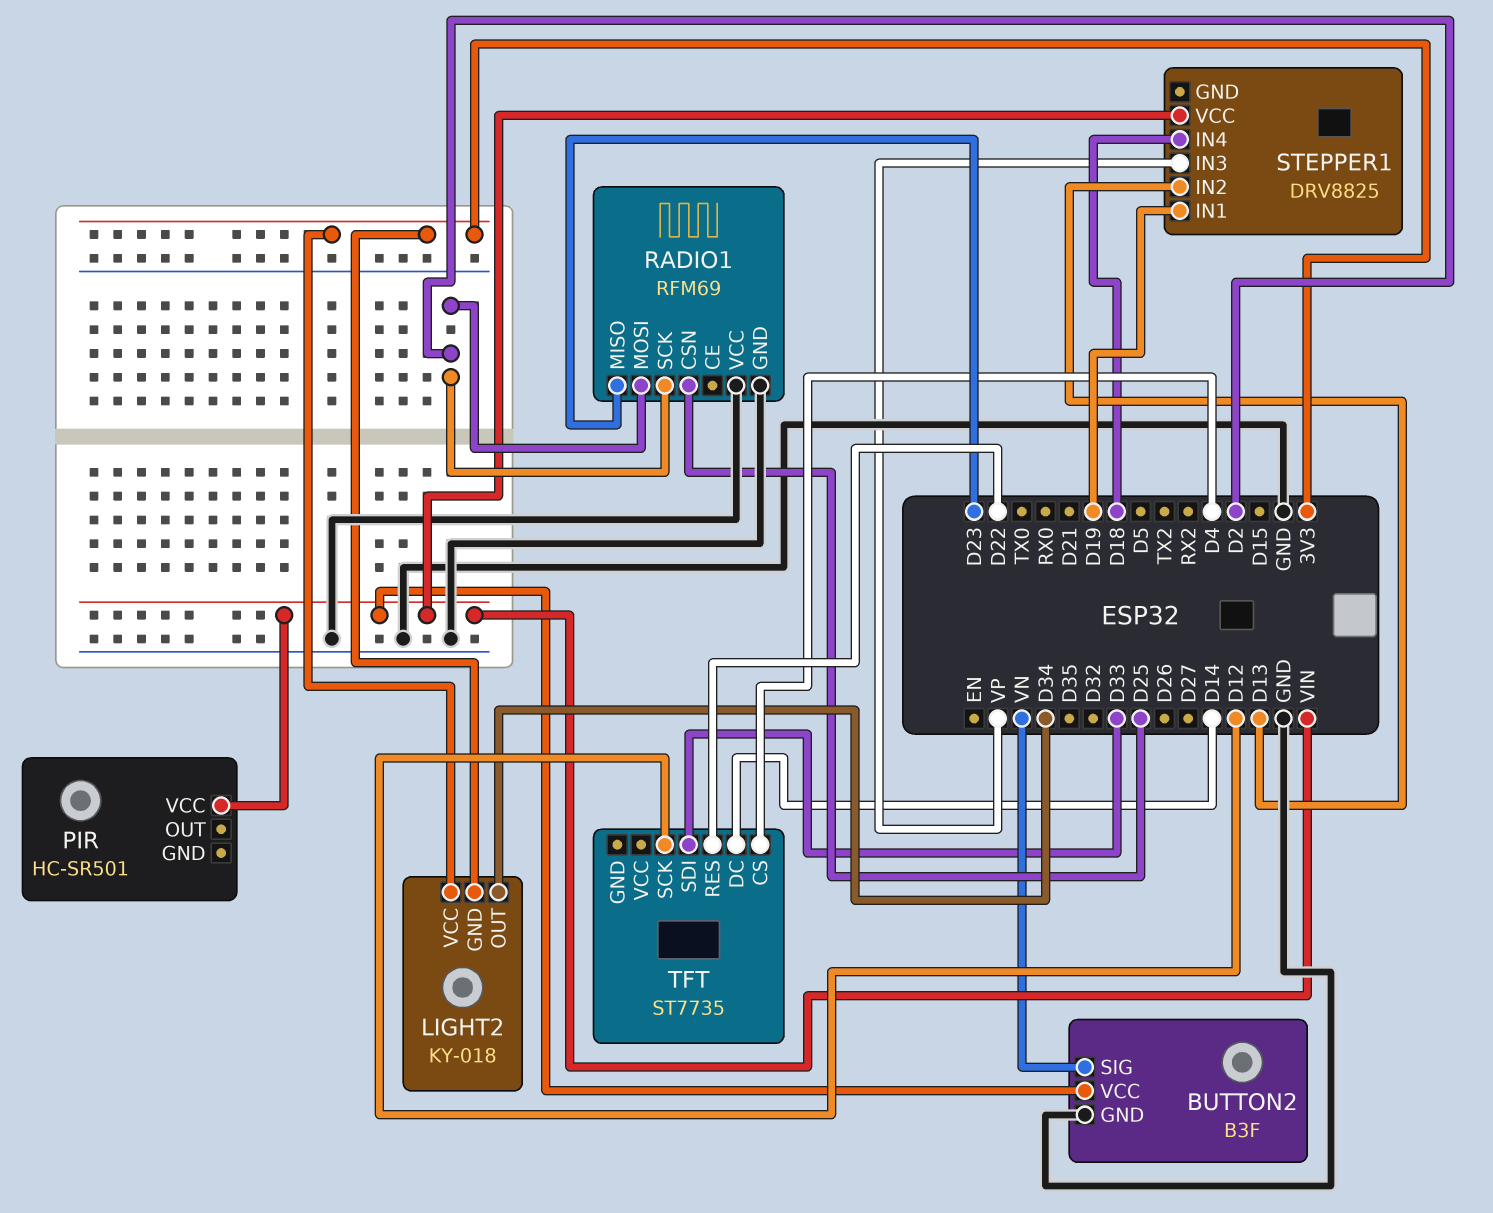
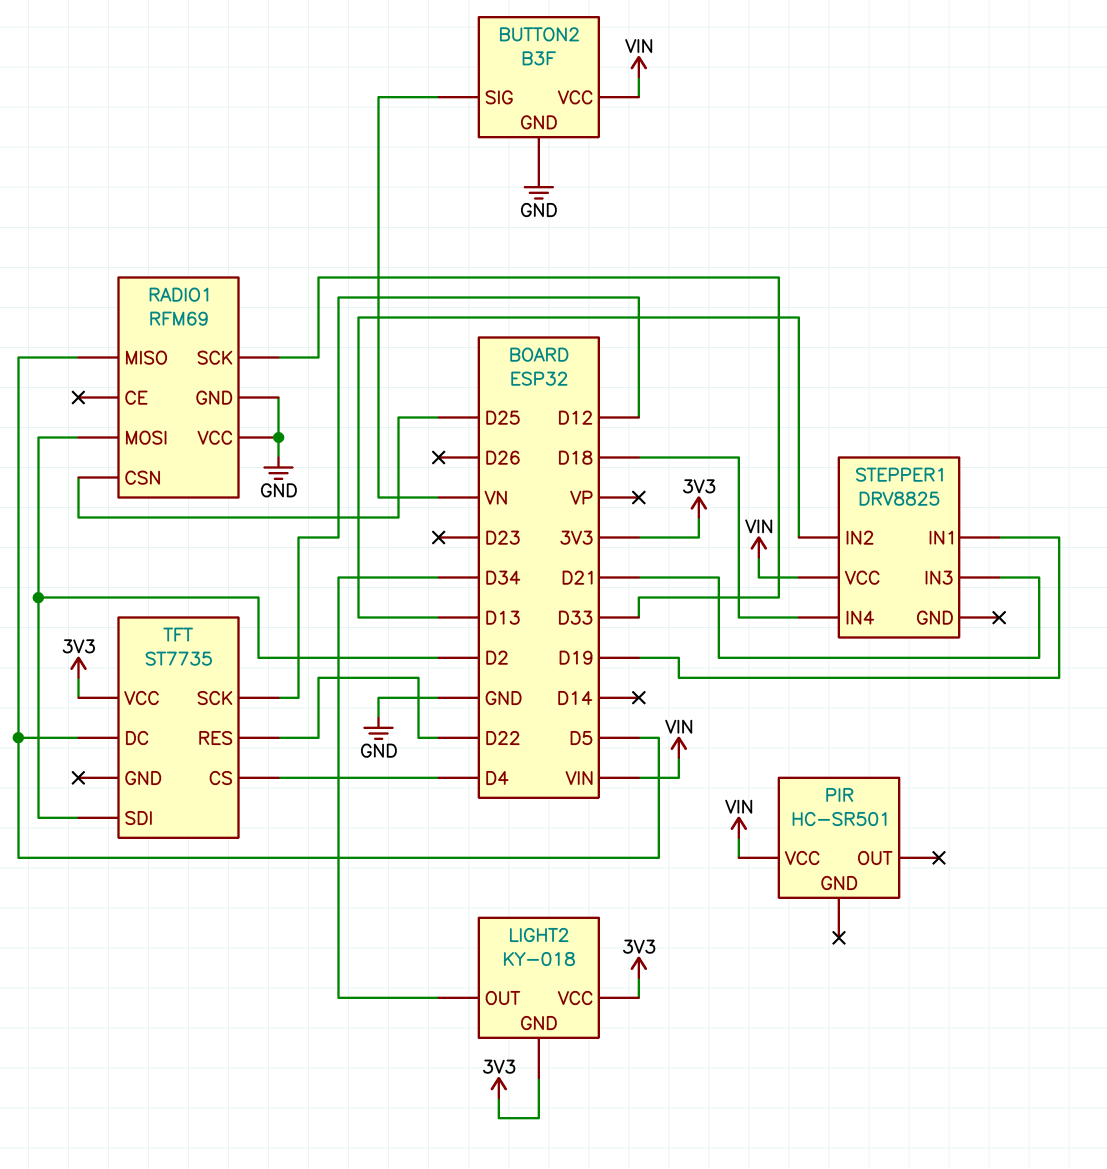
RADIO1 pin MISO: D23 -> D5
RADIO1 pin SCK: D2 -> D33
STEPPER1 pin IN3: VP -> D21
TFT pin DC: D14 -> D5
TFT pin SDI: D33 -> D2
TFT pin VCC: none -> 3V3

